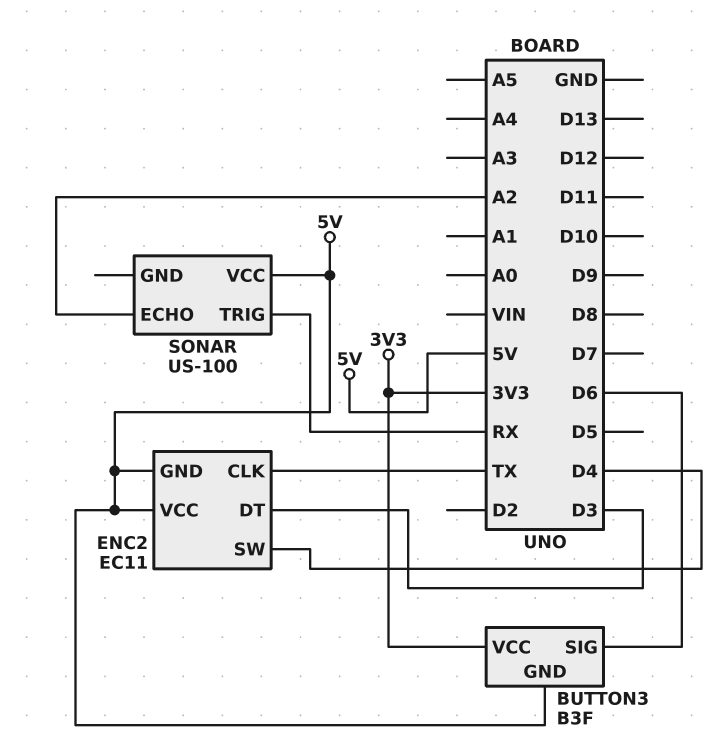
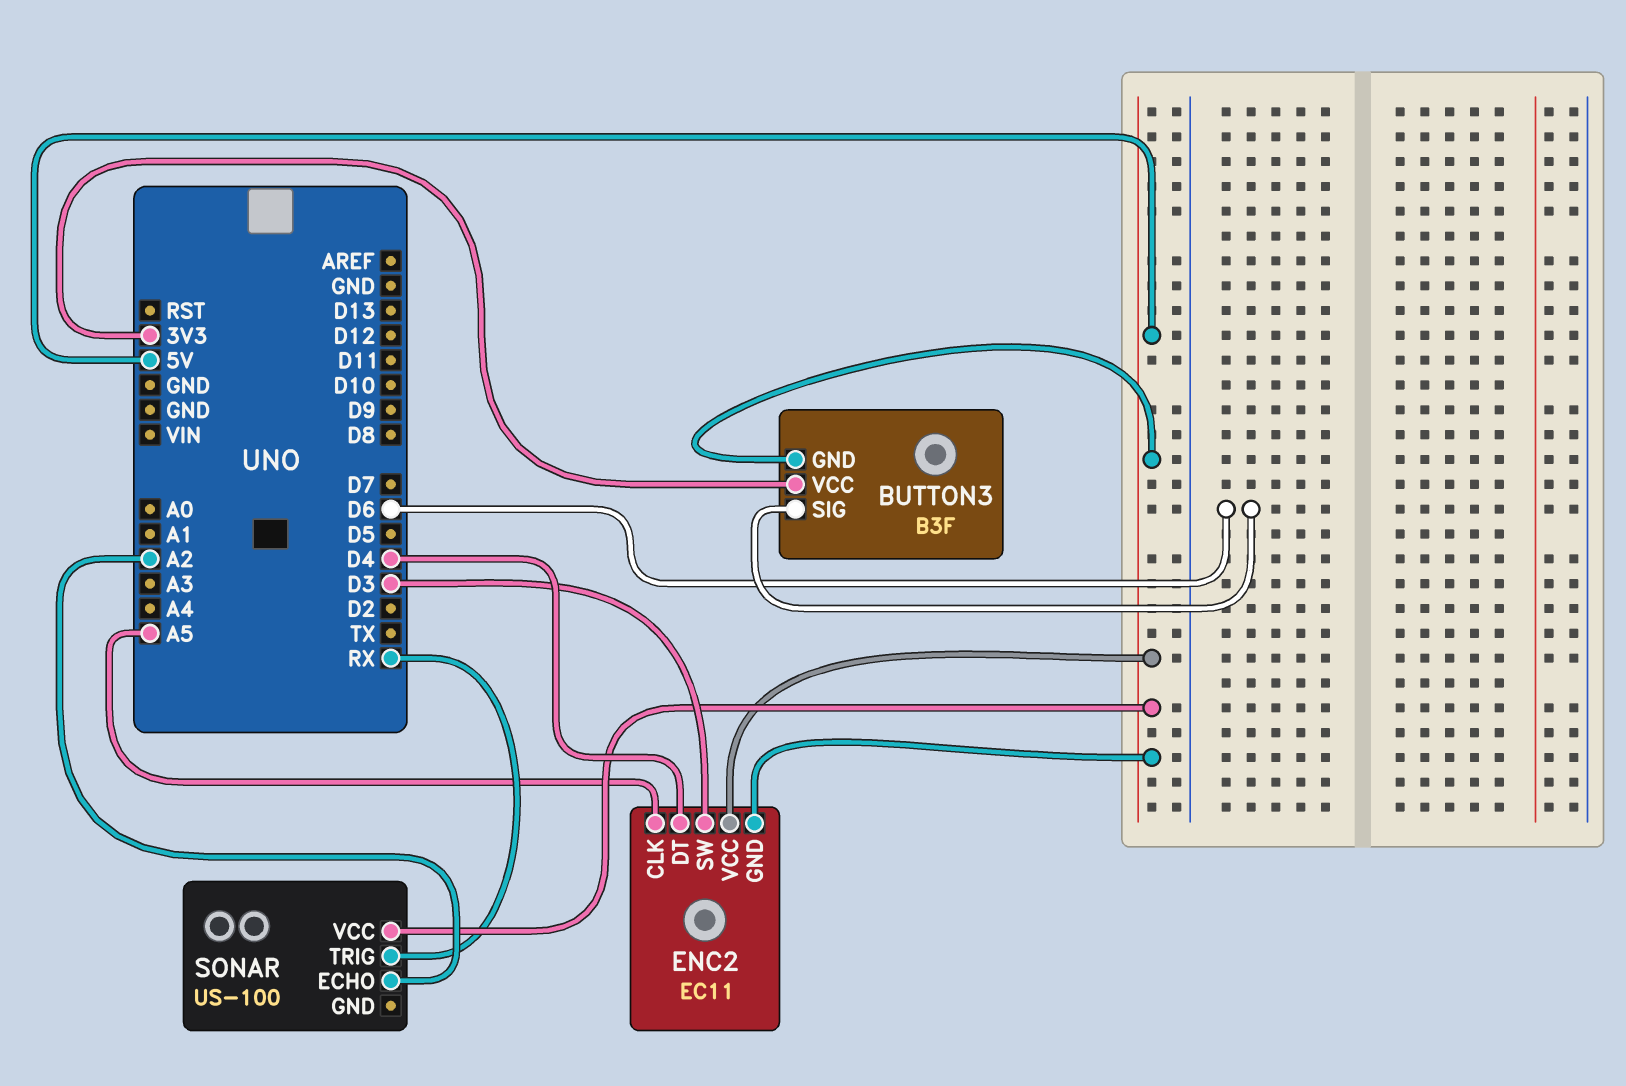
ENC2 pin CLK: TX -> A5
ENC2 pin DT: D3 -> D4
ENC2 pin SW: D4 -> D3

